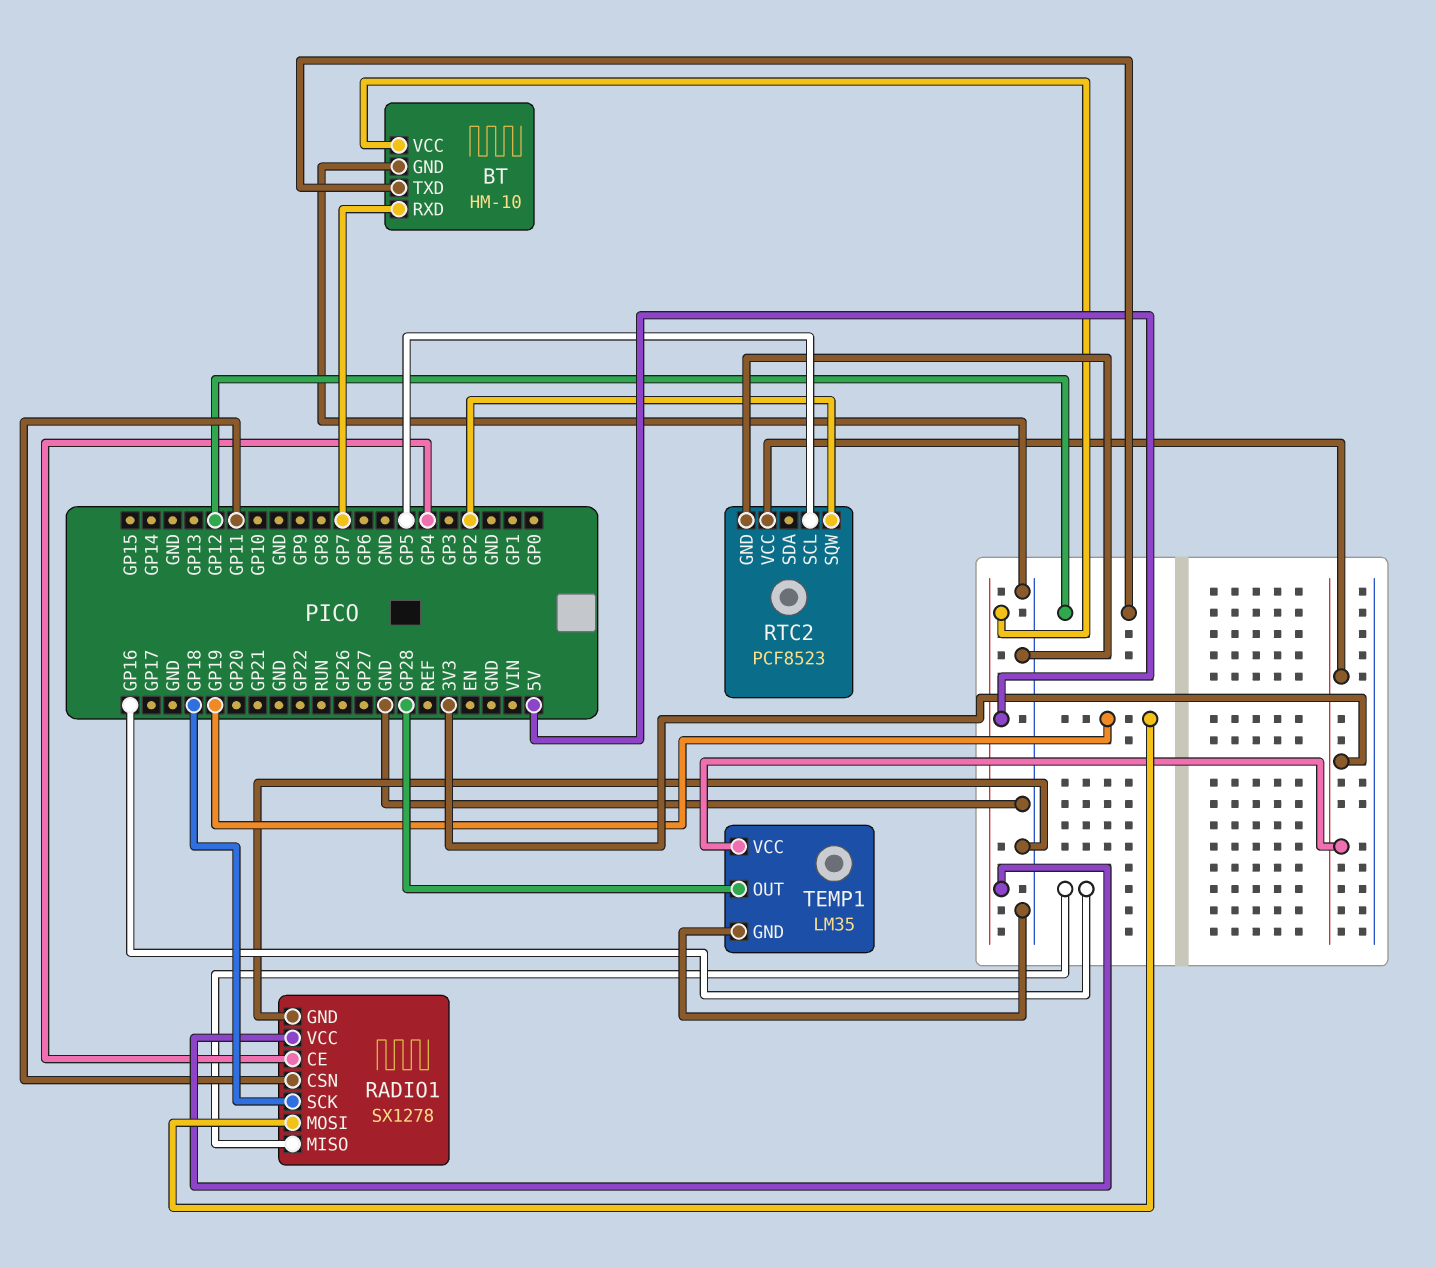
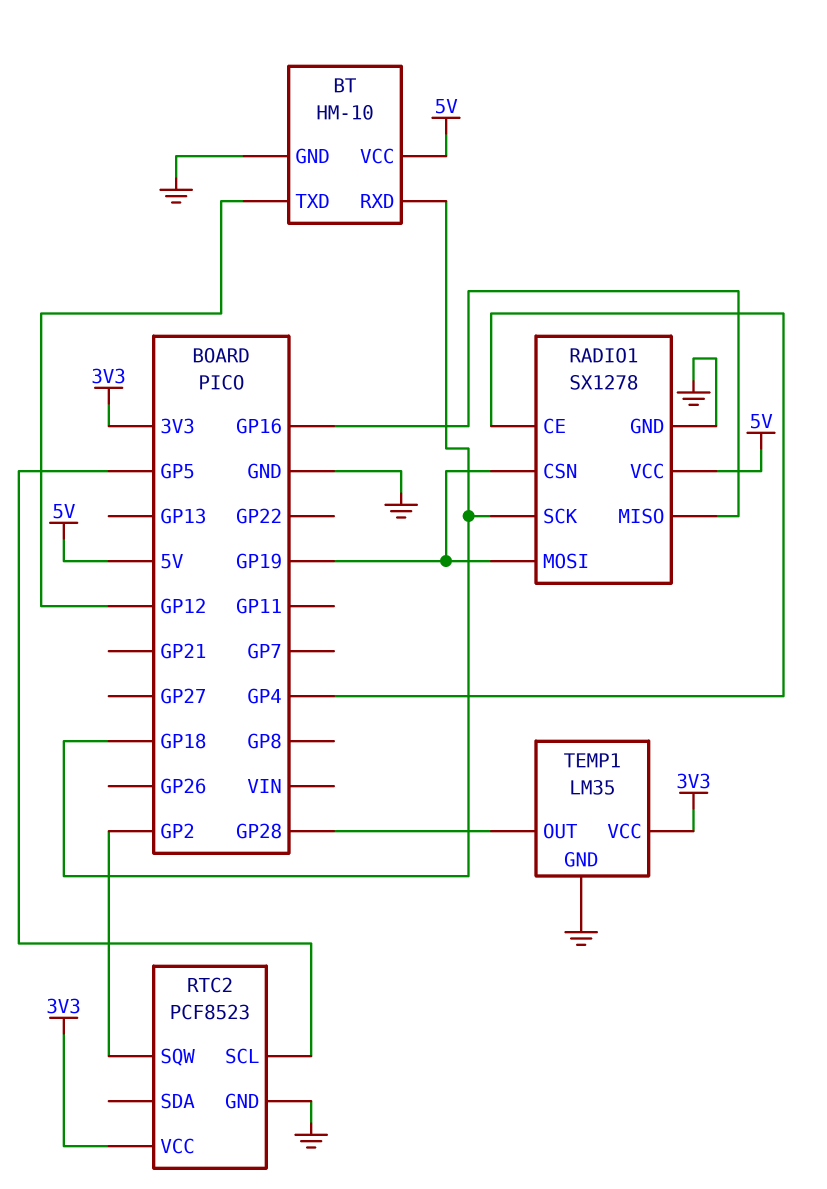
BT pin RXD: GP7 -> GP18
RADIO1 pin CSN: GP11 -> GP19

